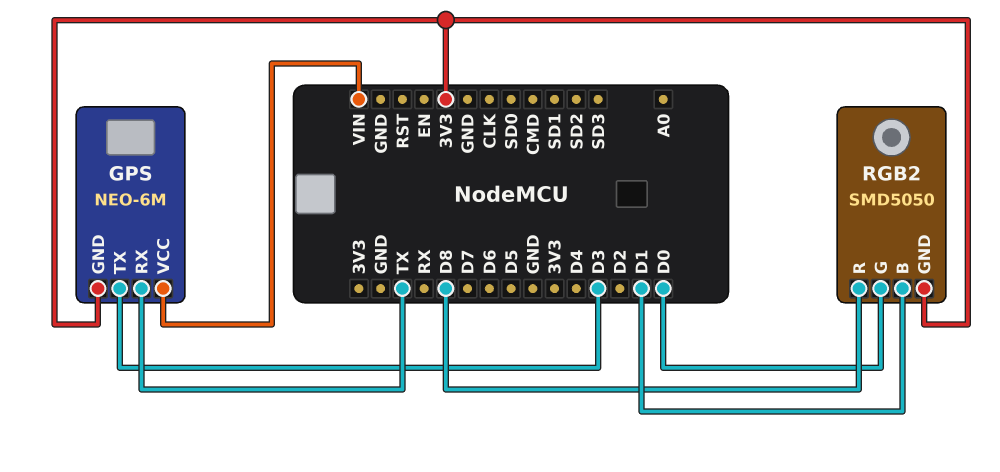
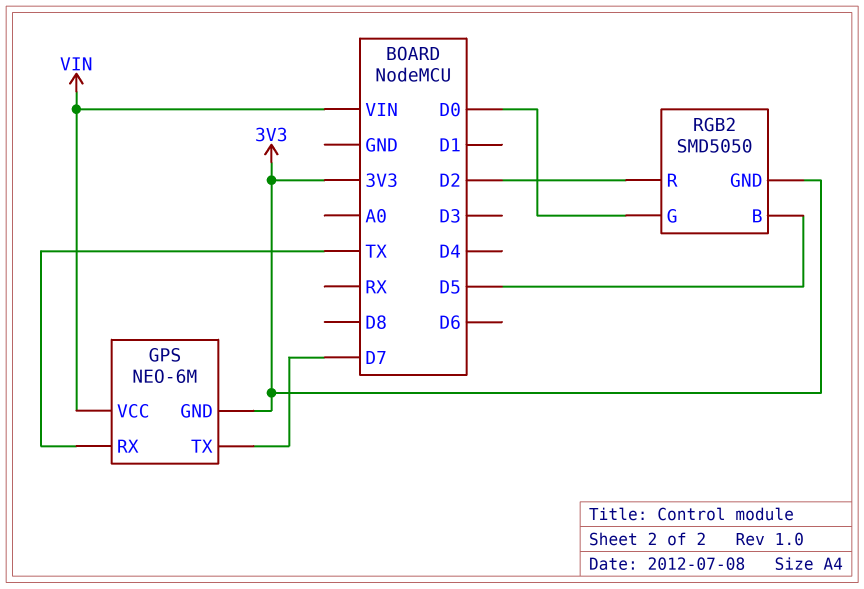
GPS pin TX: D3 -> D7
RGB2 pin B: D1 -> D5
RGB2 pin R: D8 -> D2

